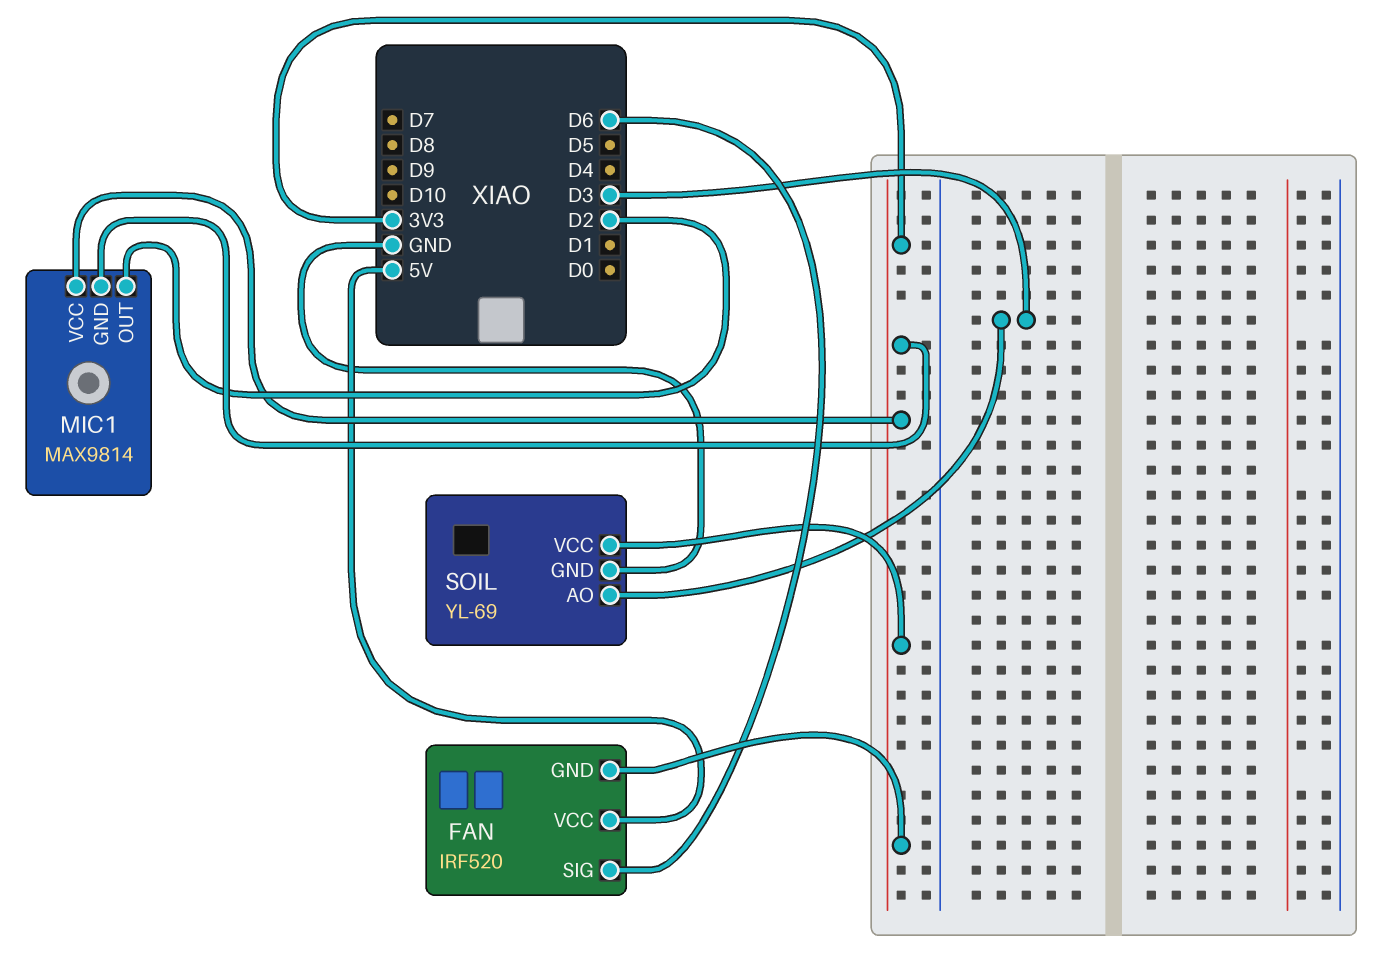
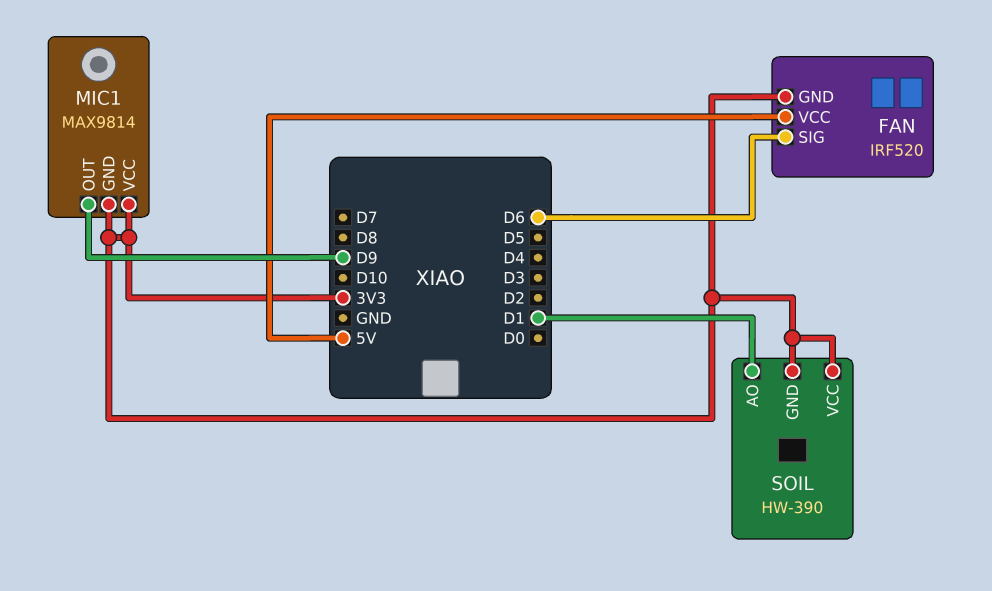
MIC1 pin OUT: D2 -> D9
SOIL: YL-69 -> HW-390
SOIL pin AO: D3 -> D1
SOIL pin GND: GND -> 3V3

